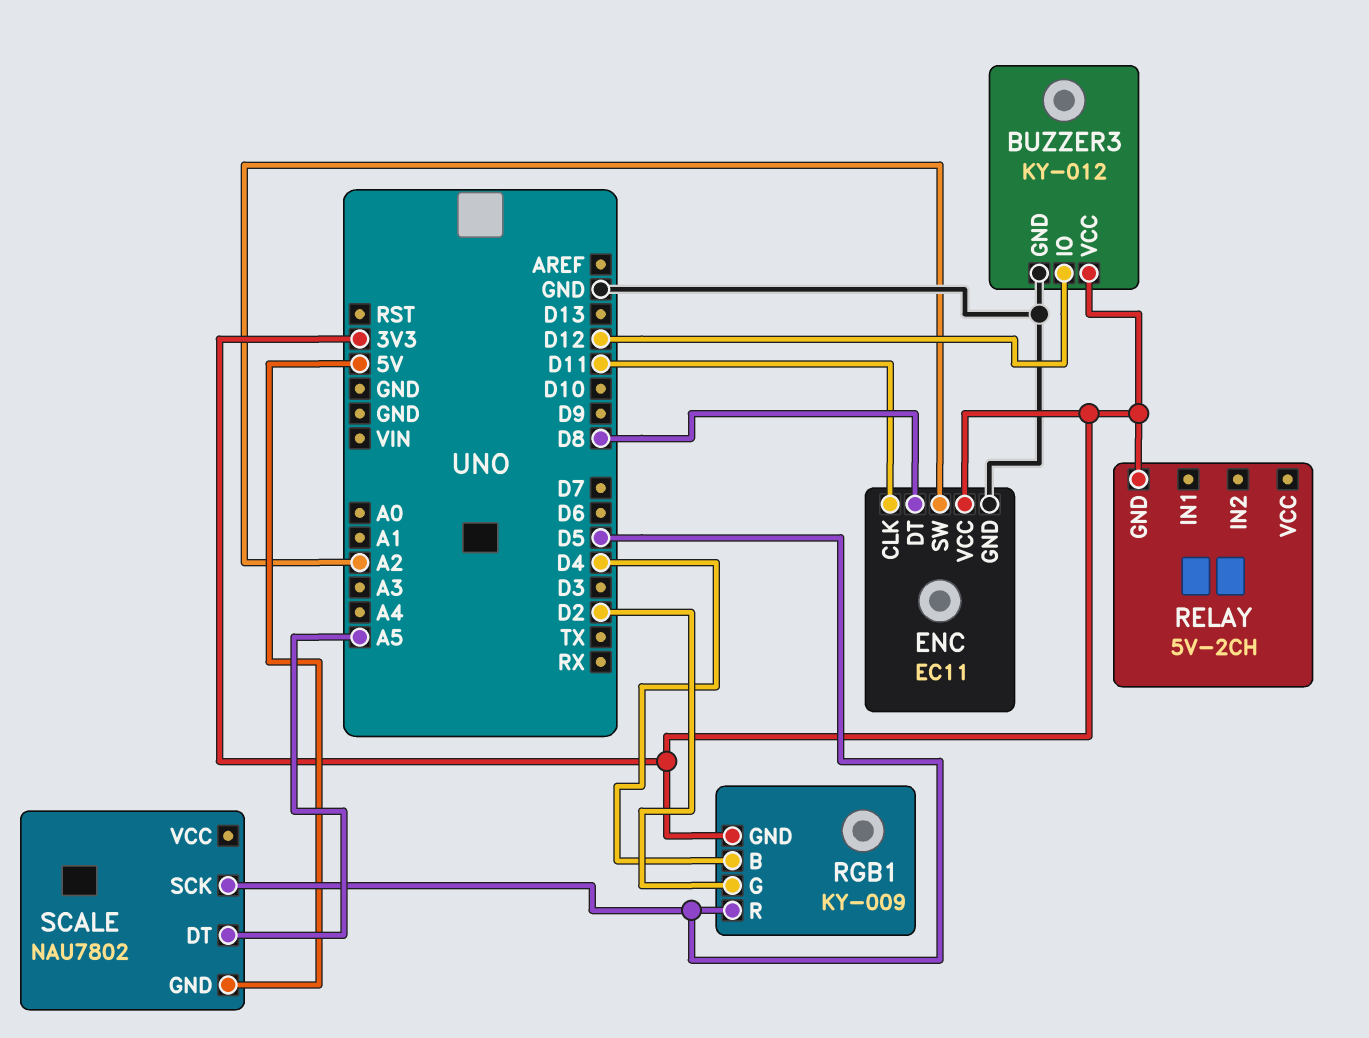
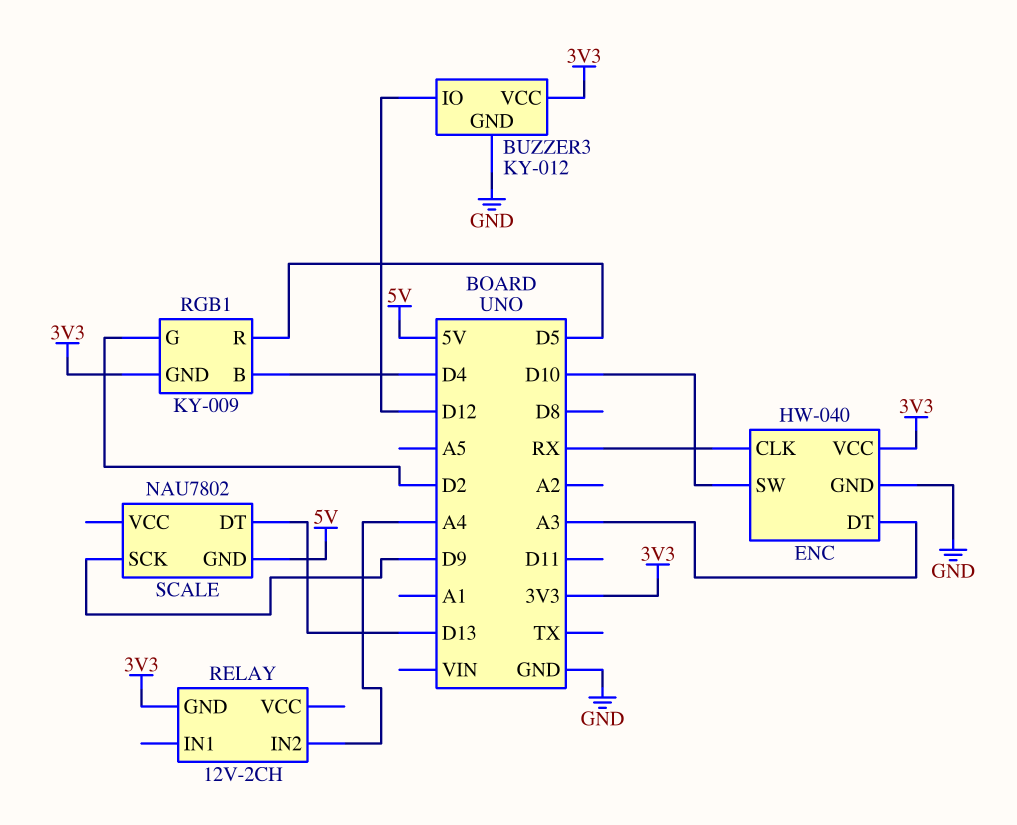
ENC: EC11 -> HW-040
ENC pin CLK: D11 -> RX
ENC pin DT: D8 -> A3
ENC pin SW: A2 -> D10
RELAY: 5V-2CH -> 12V-2CH
RELAY pin IN2: none -> A4
SCALE pin DT: A5 -> D13
SCALE pin SCK: D5 -> D9

